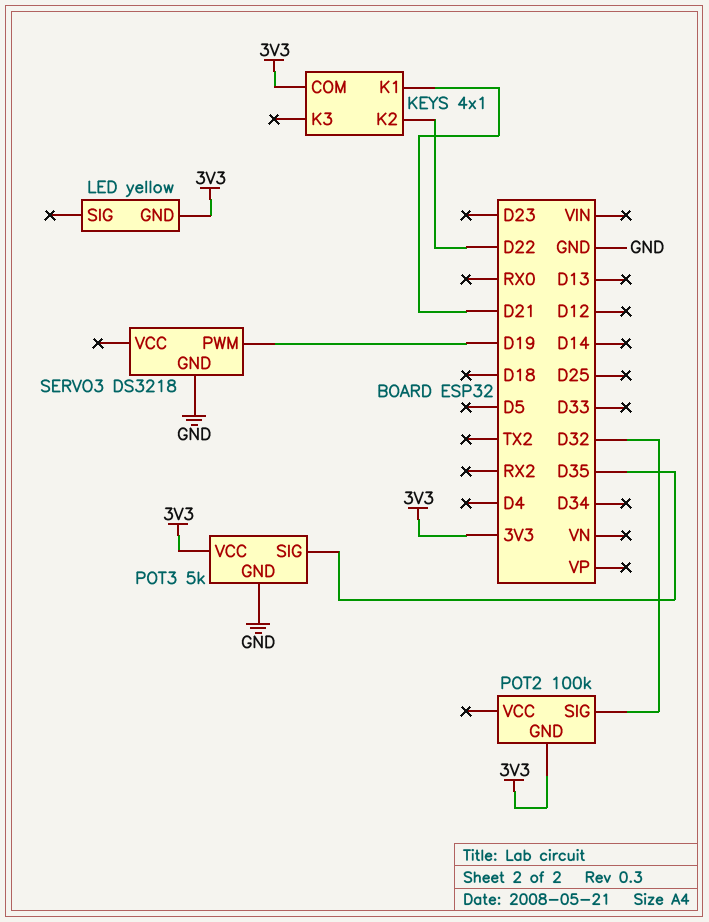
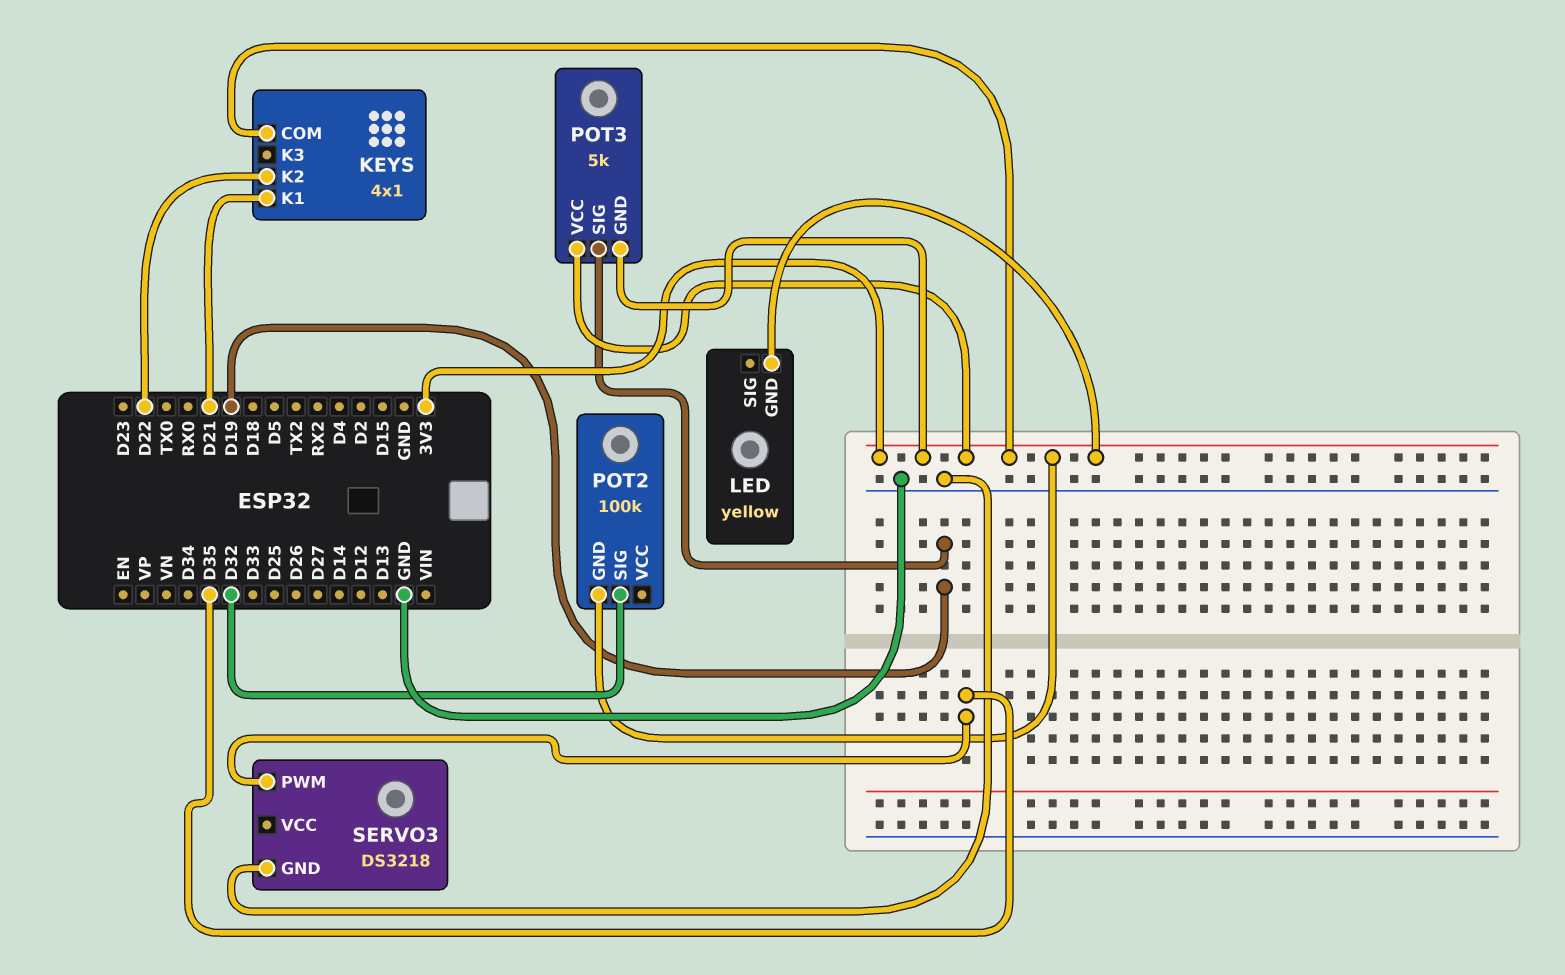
POT3 pin GND: GND -> 3V3
POT3 pin SIG: D35 -> D19
SERVO3 pin PWM: D19 -> D35

